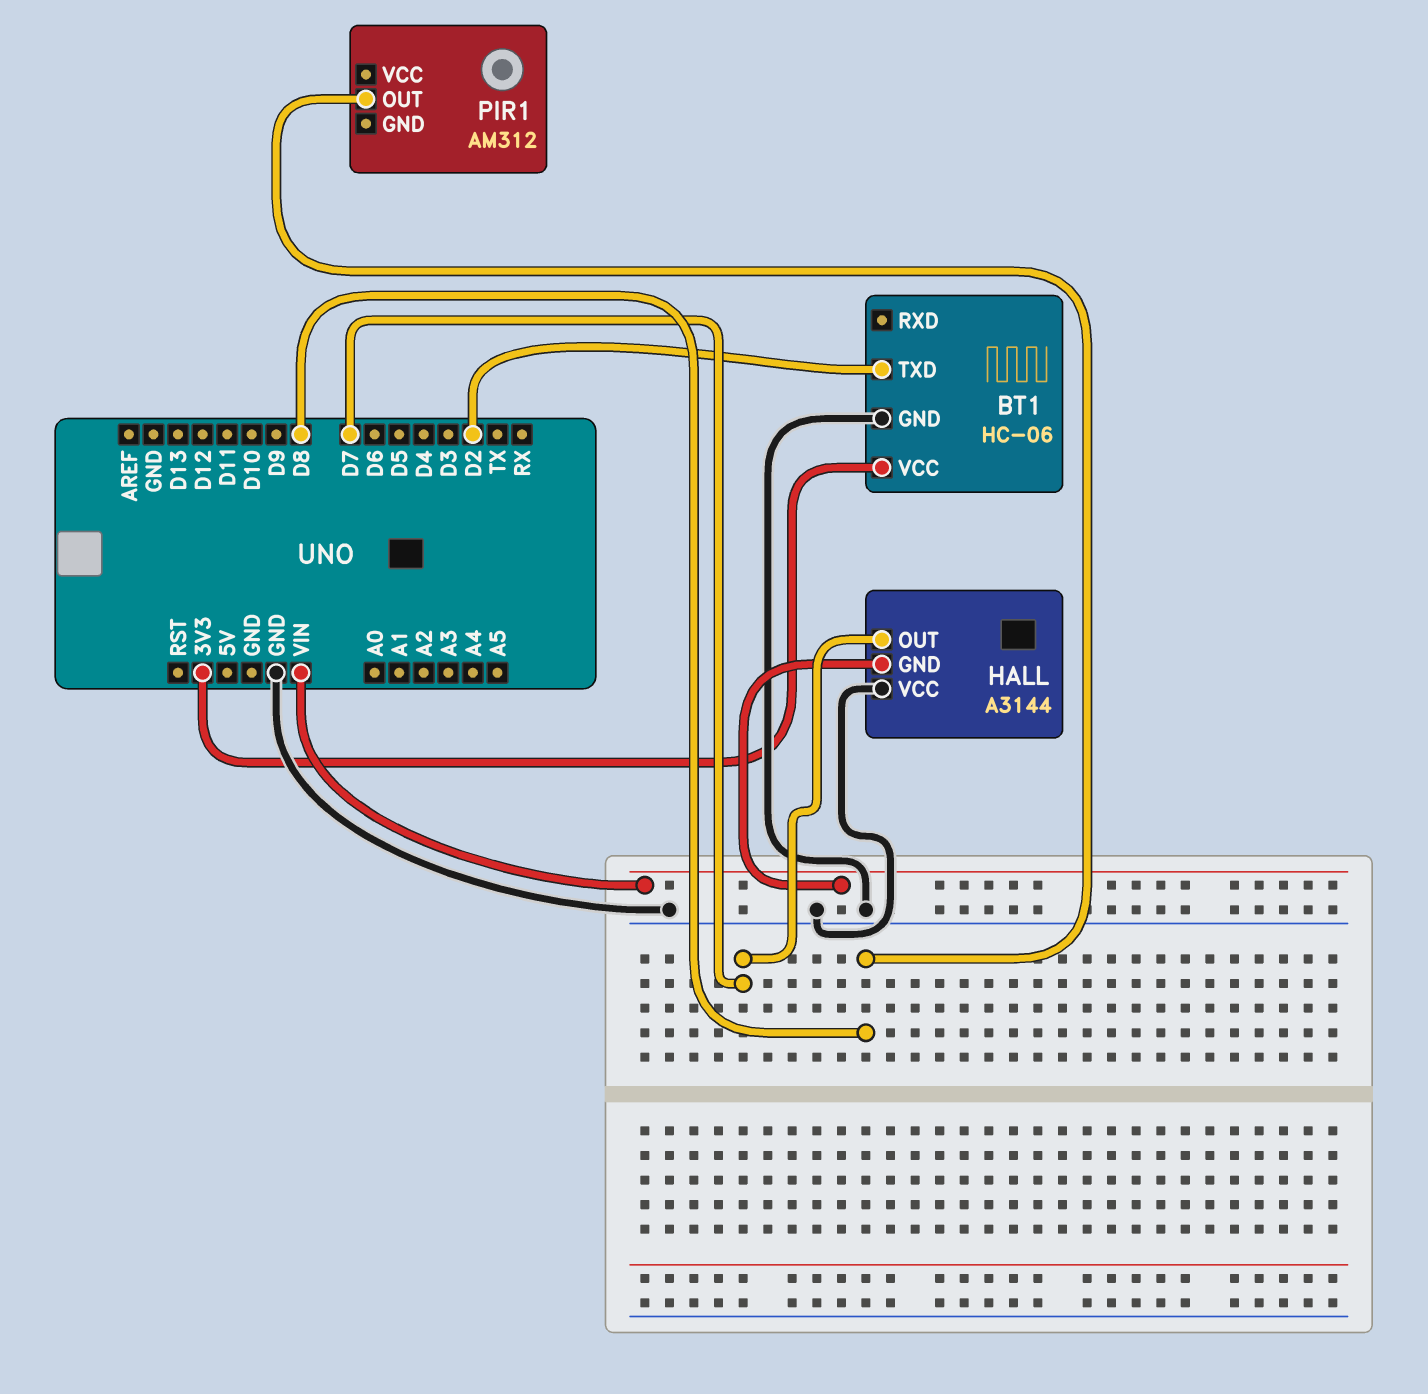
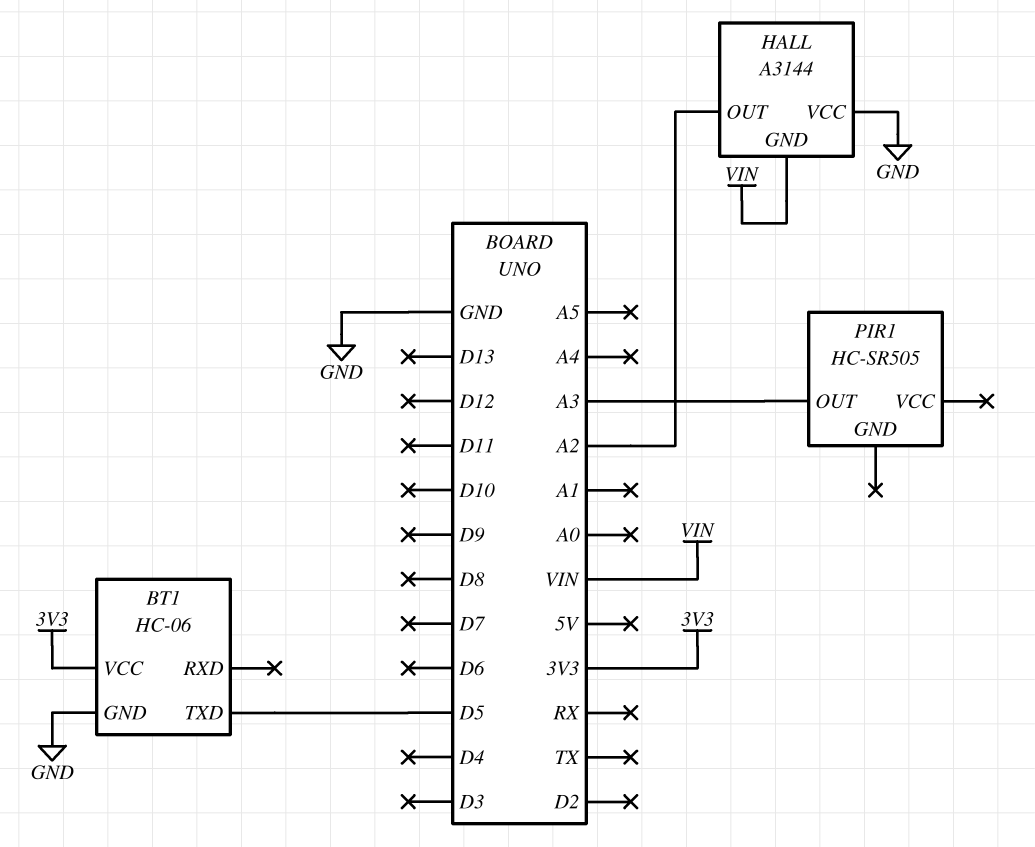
BT1 pin TXD: D2 -> D5
HALL pin OUT: D7 -> A2
PIR1: AM312 -> HC-SR505
PIR1 pin OUT: D8 -> A3

